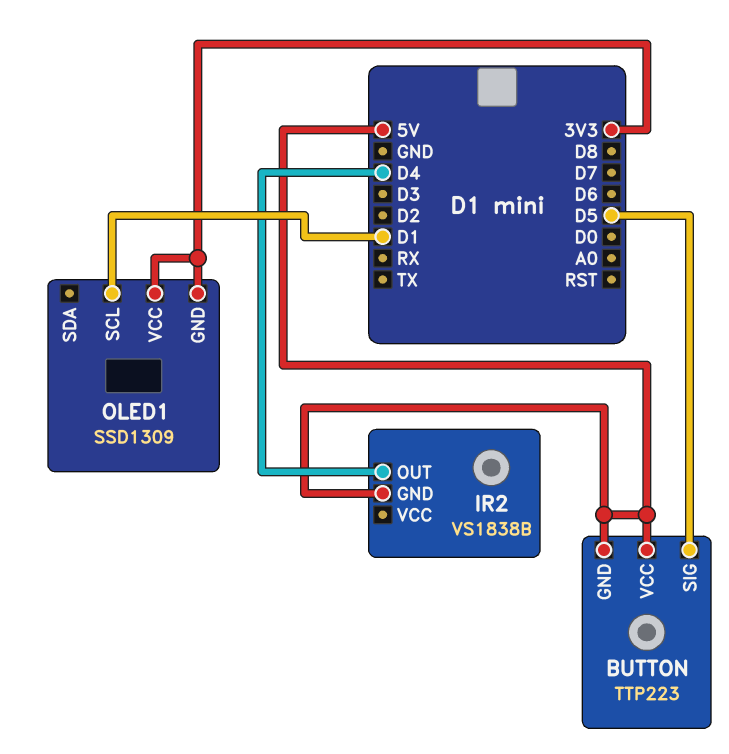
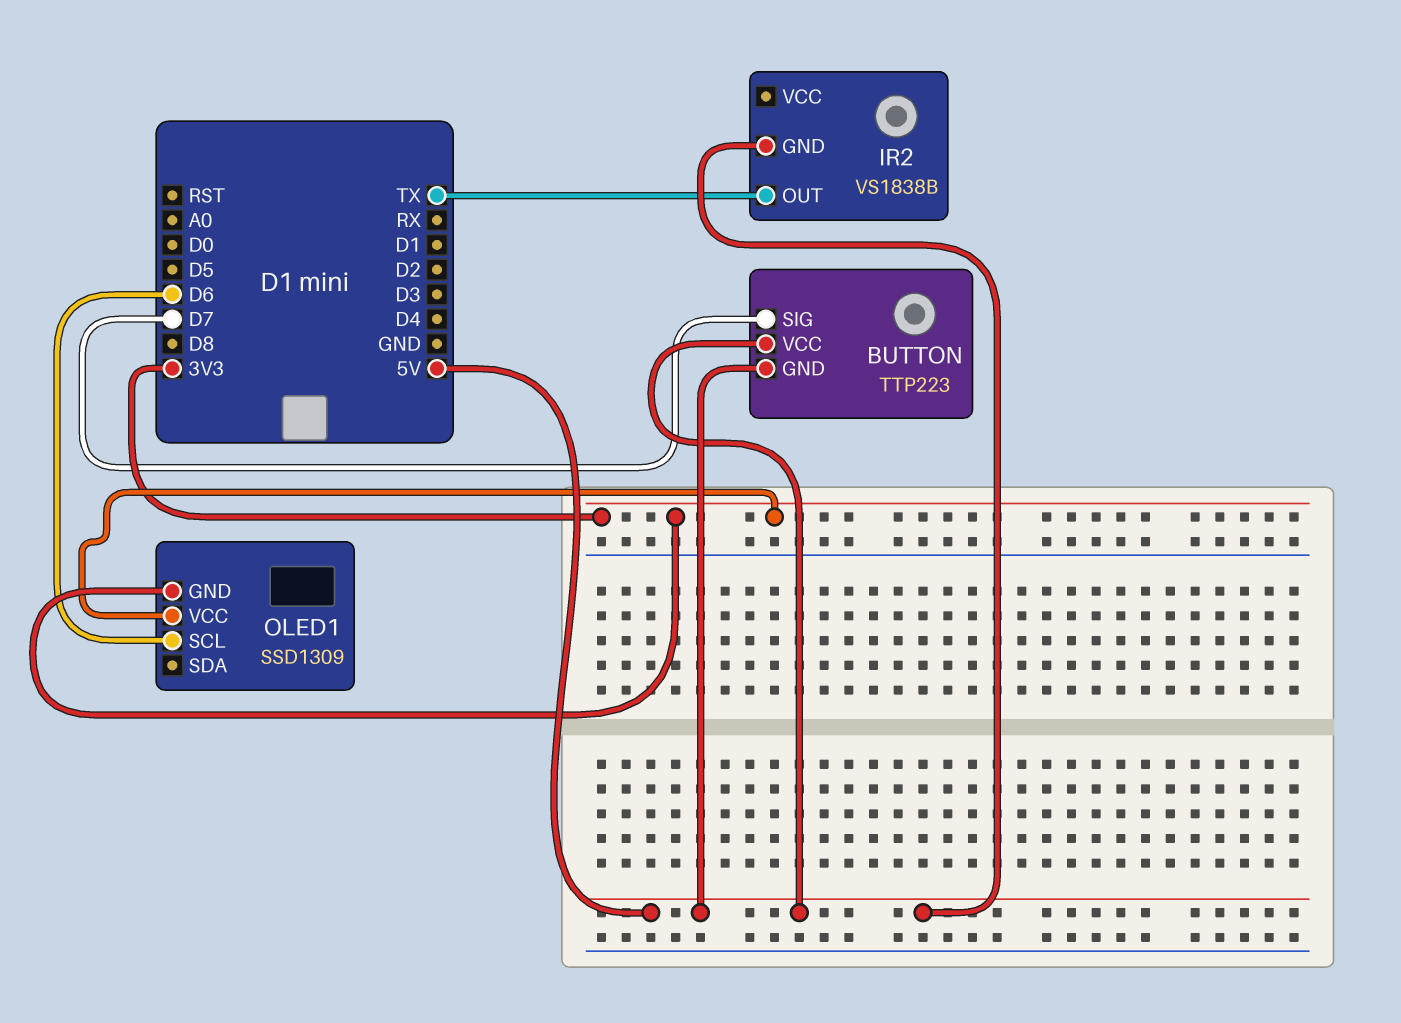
BUTTON pin SIG: D5 -> D7
IR2 pin OUT: D4 -> TX
OLED1 pin SCL: D1 -> D6

